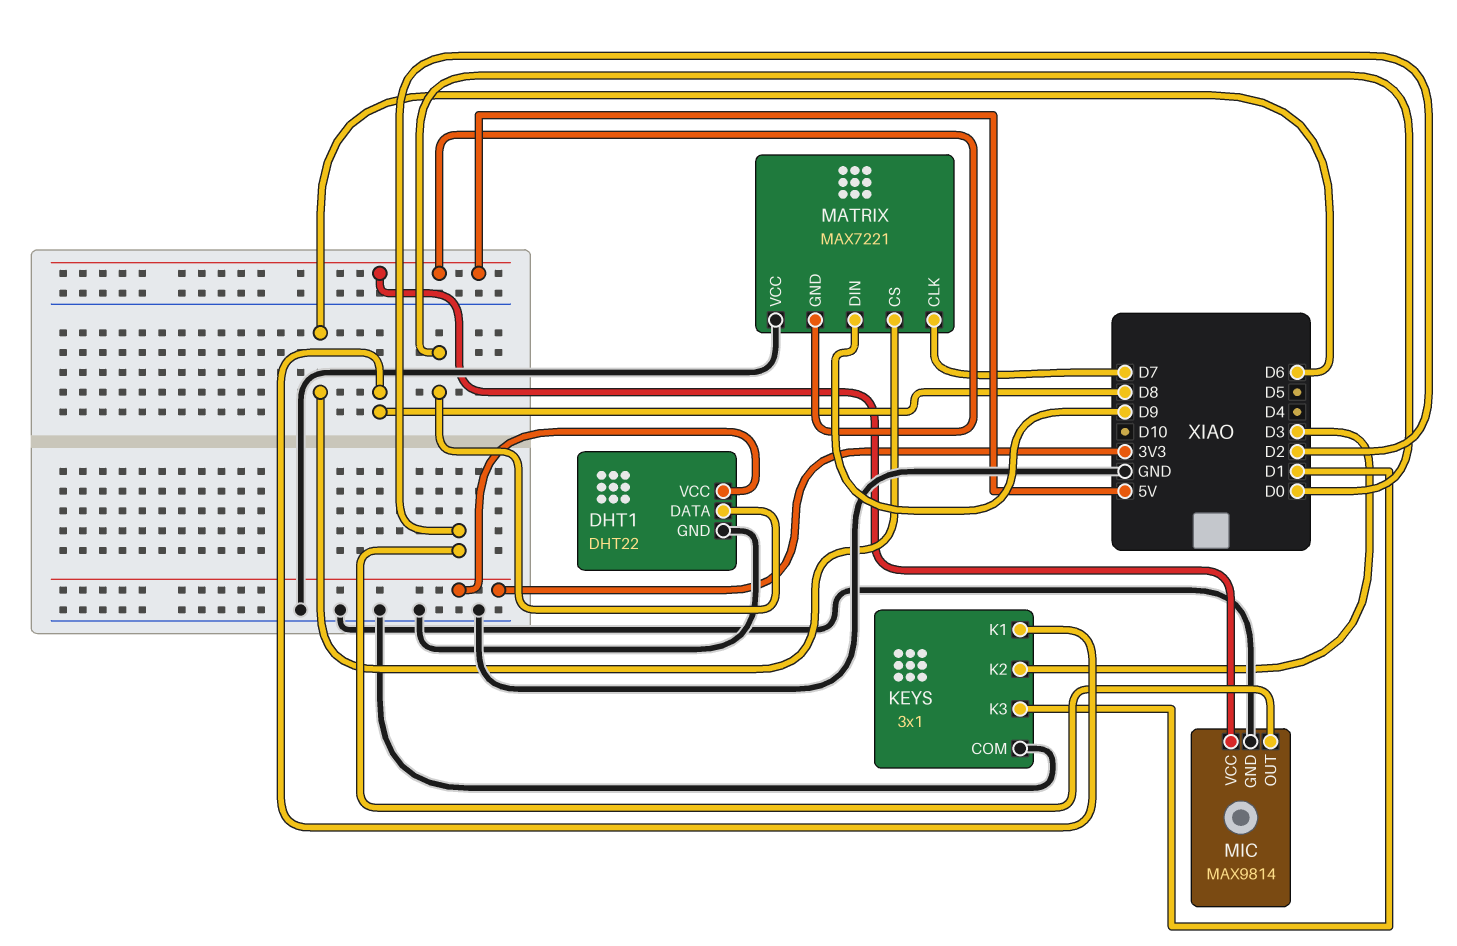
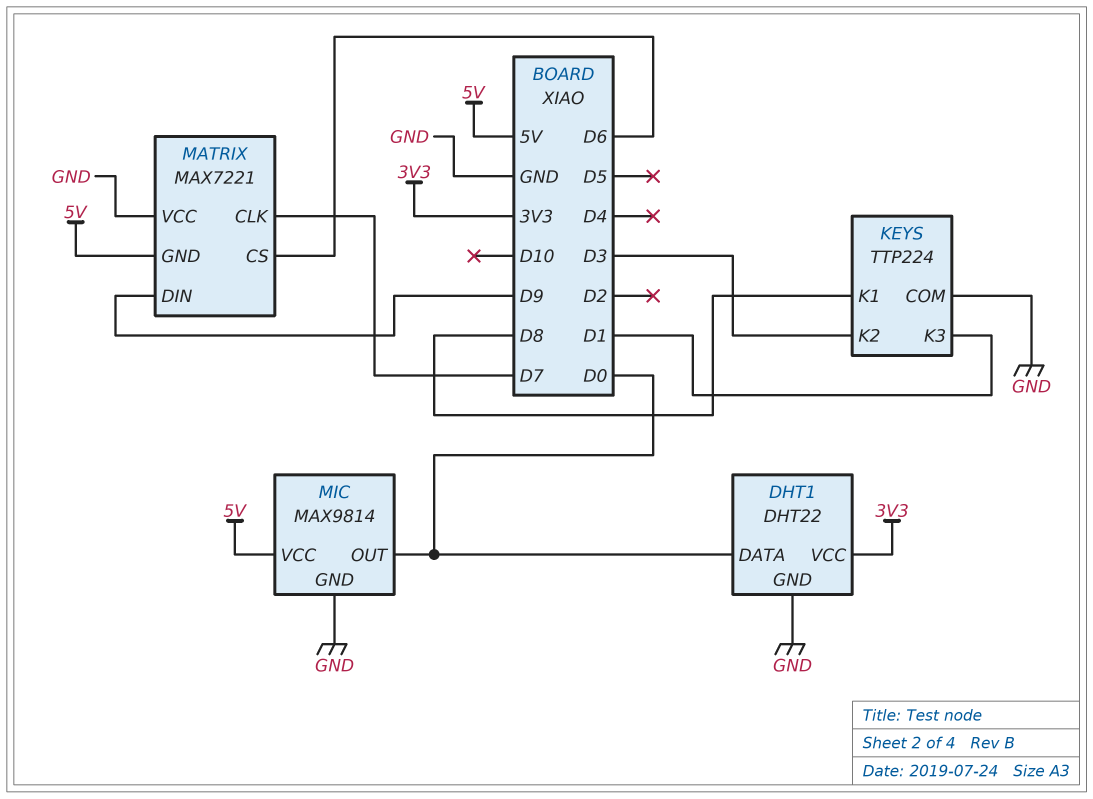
KEYS: 3x1 -> TTP224
MIC pin OUT: D2 -> D0

